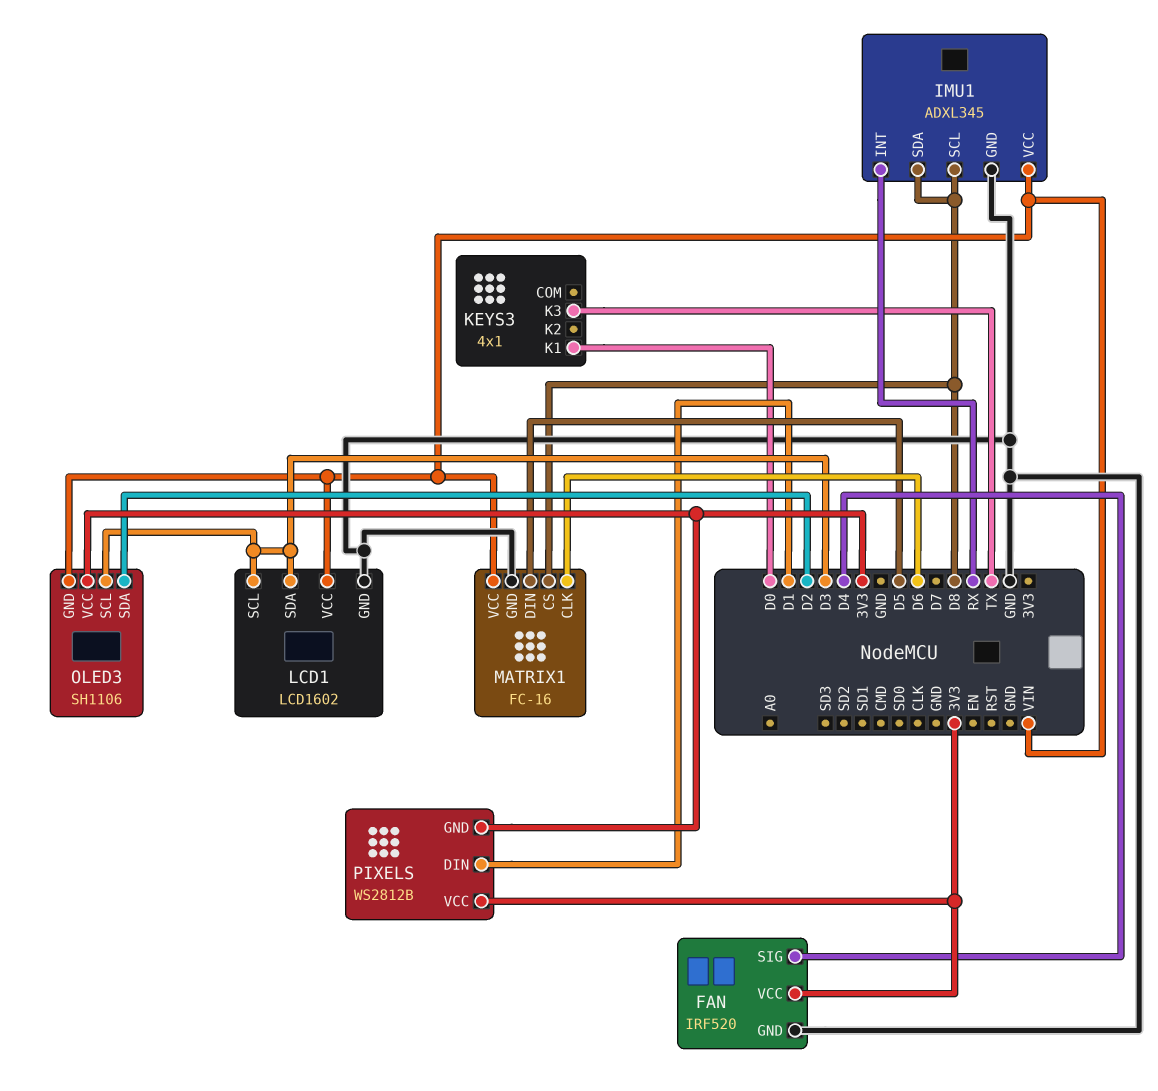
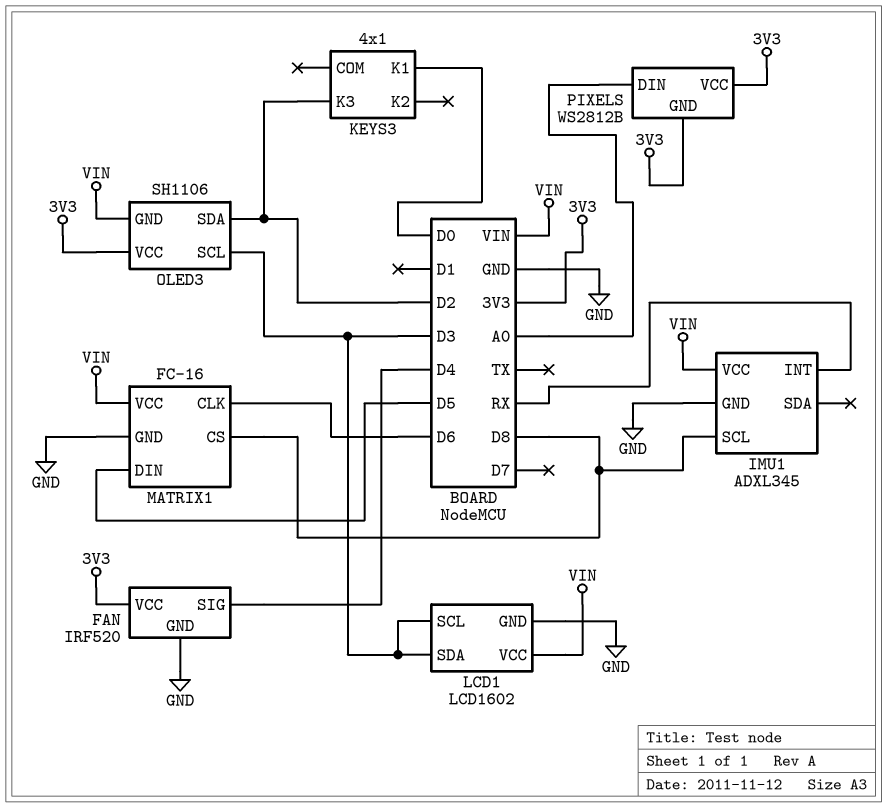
IMU1 pin SDA: D8 -> none
KEYS3 pin K3: TX -> D2
PIXELS pin DIN: D1 -> A0

